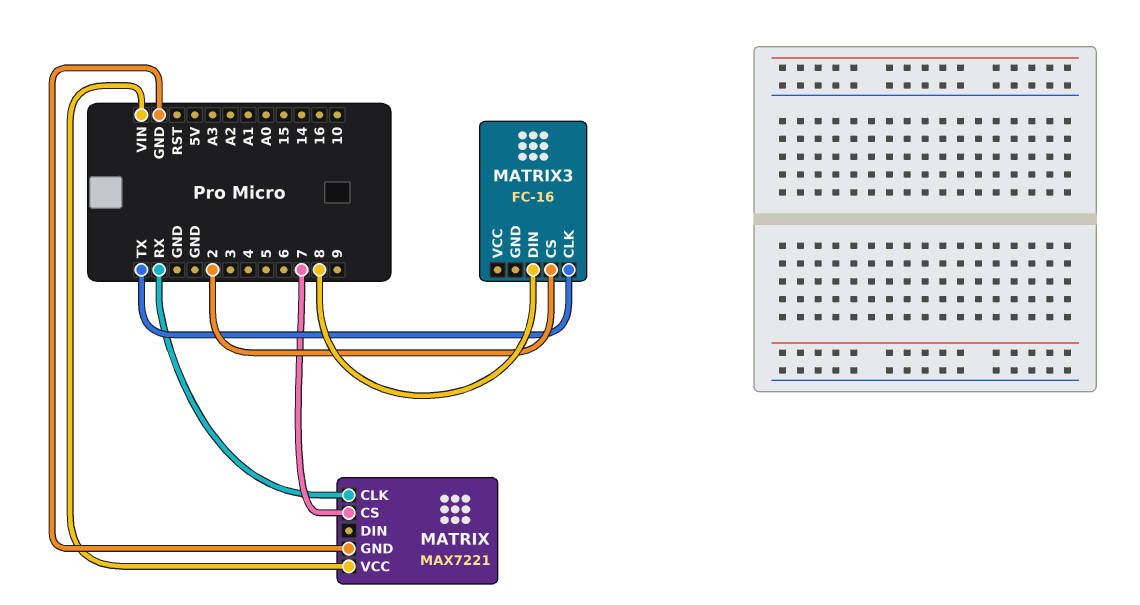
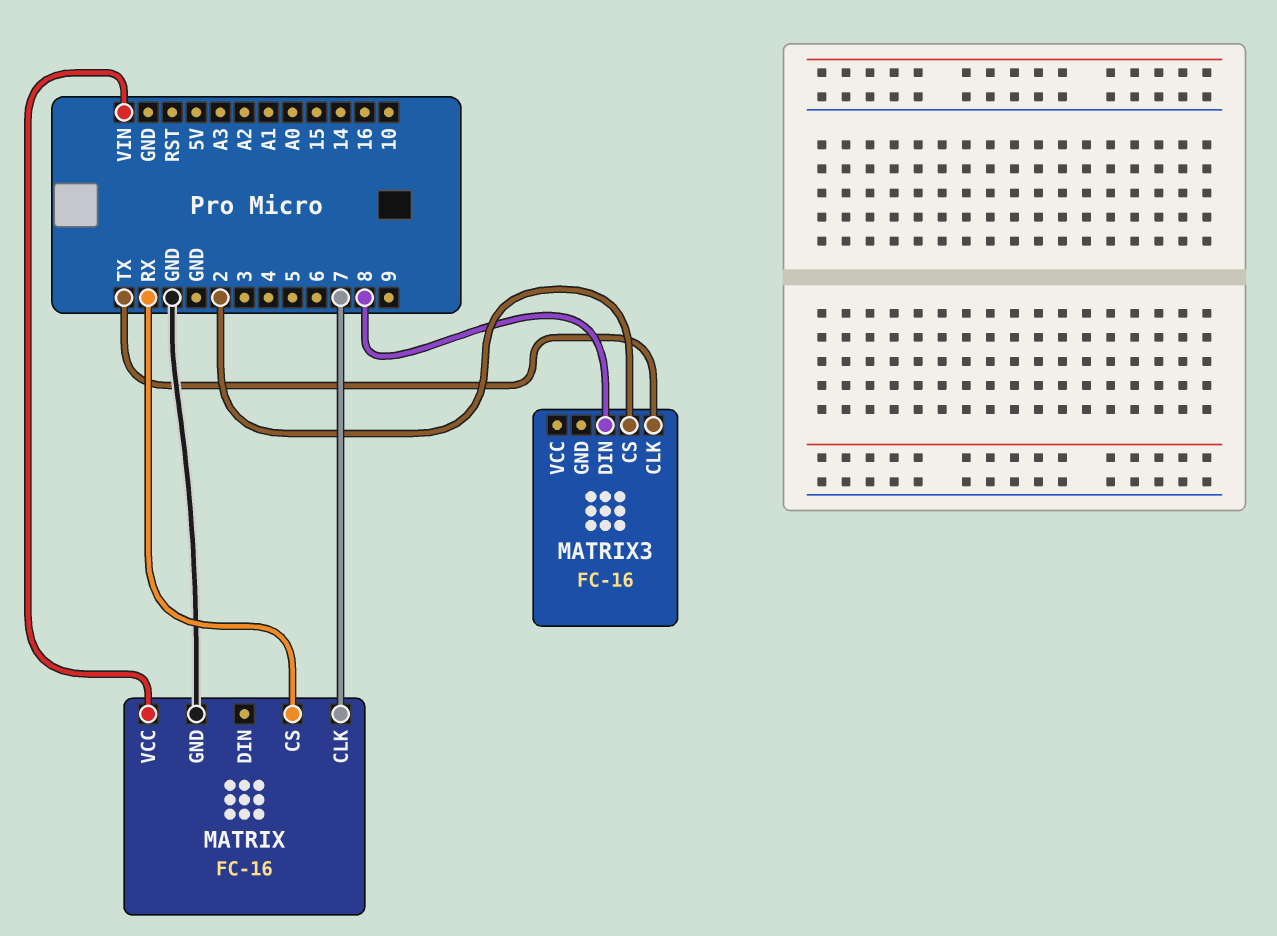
MATRIX: MAX7221 -> FC-16
MATRIX pin CLK: RX -> 7
MATRIX pin CS: 7 -> RX

